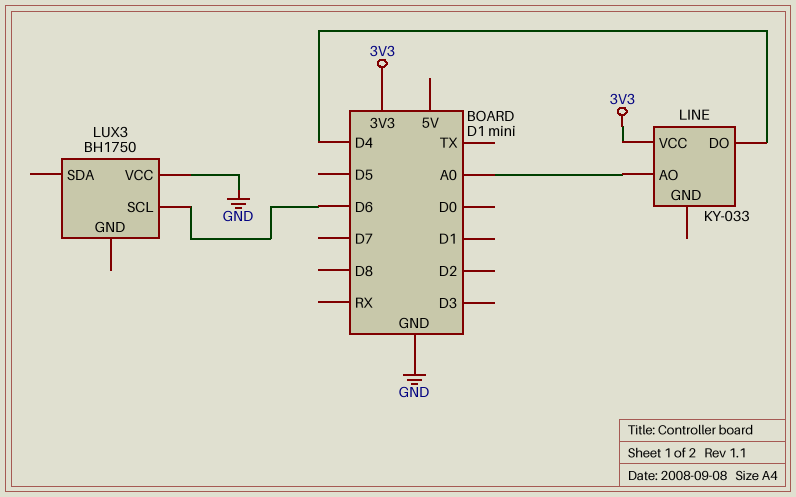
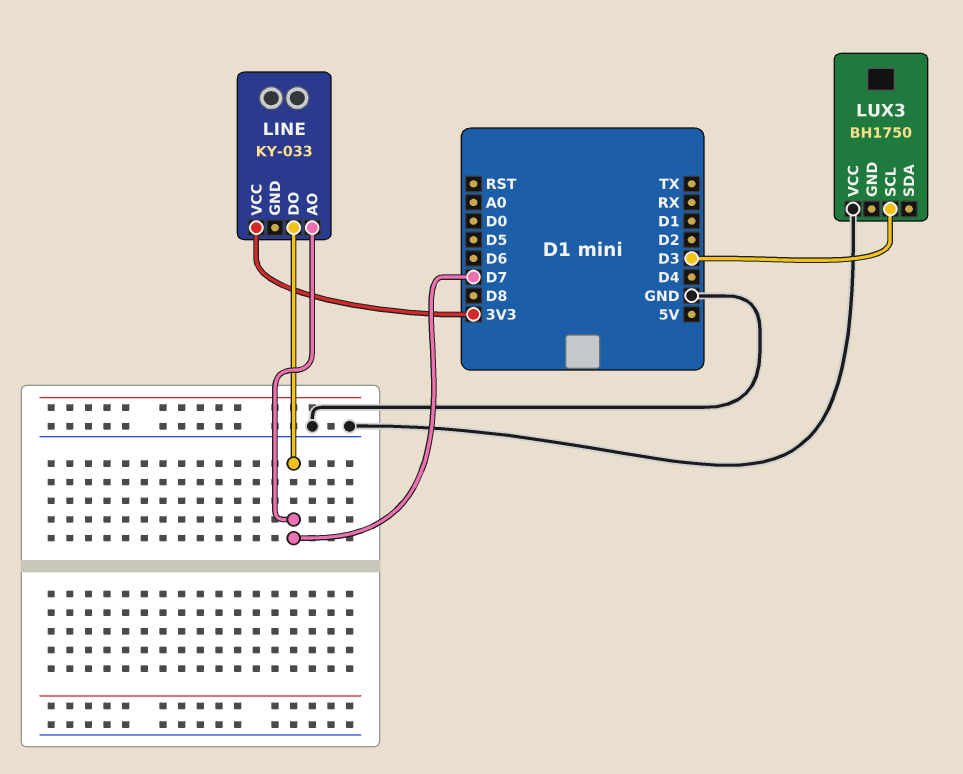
LINE pin AO: A0 -> D7
LINE pin DO: D4 -> D7
LUX3 pin SCL: D6 -> D3

